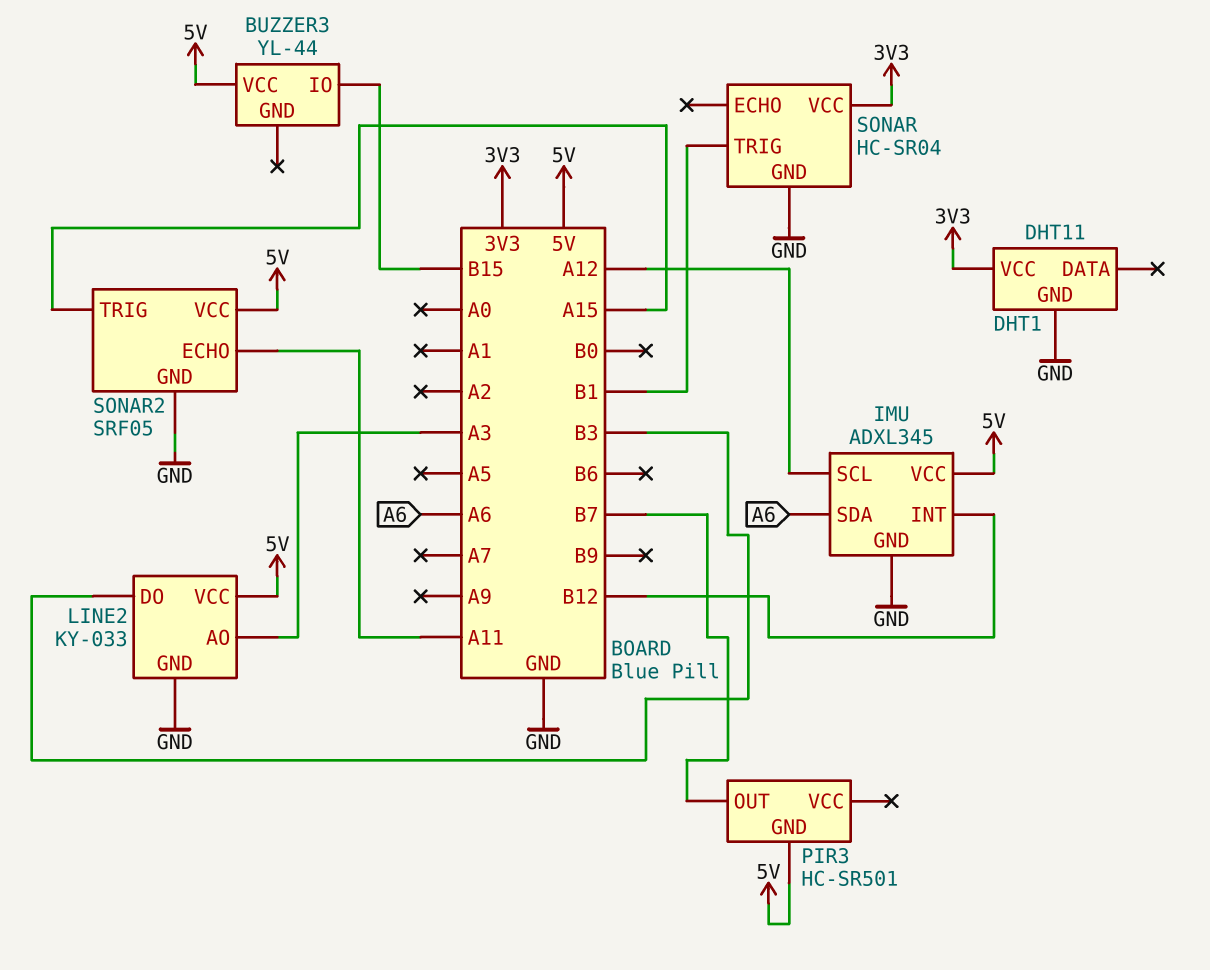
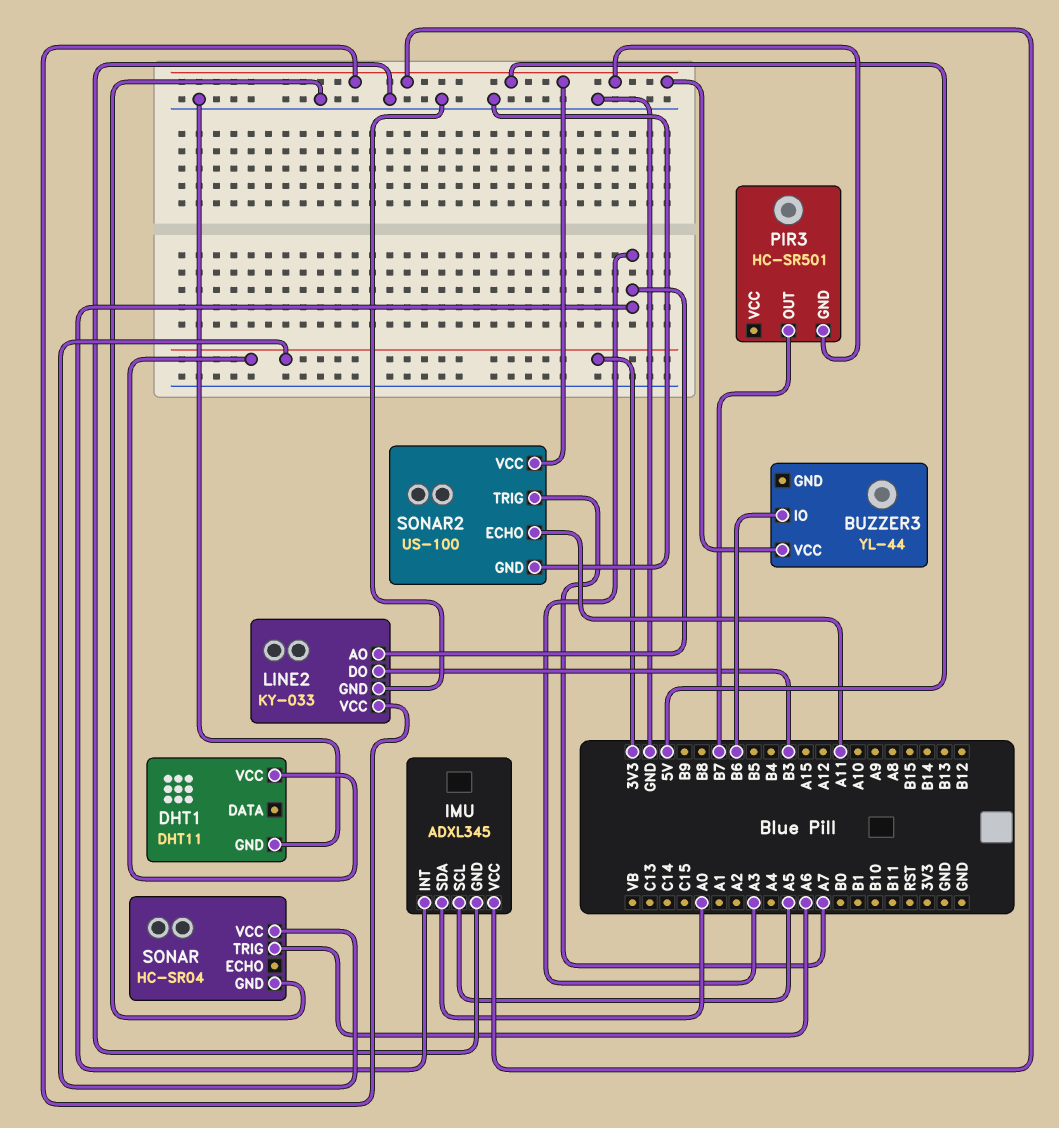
BUZZER3 pin IO: B15 -> B6
IMU pin INT: B12 -> A3
IMU pin SCL: A12 -> A5
IMU pin SDA: A6 -> A0
SONAR pin TRIG: B1 -> A6
SONAR2: SRF05 -> US-100
SONAR2 pin TRIG: A15 -> A7

